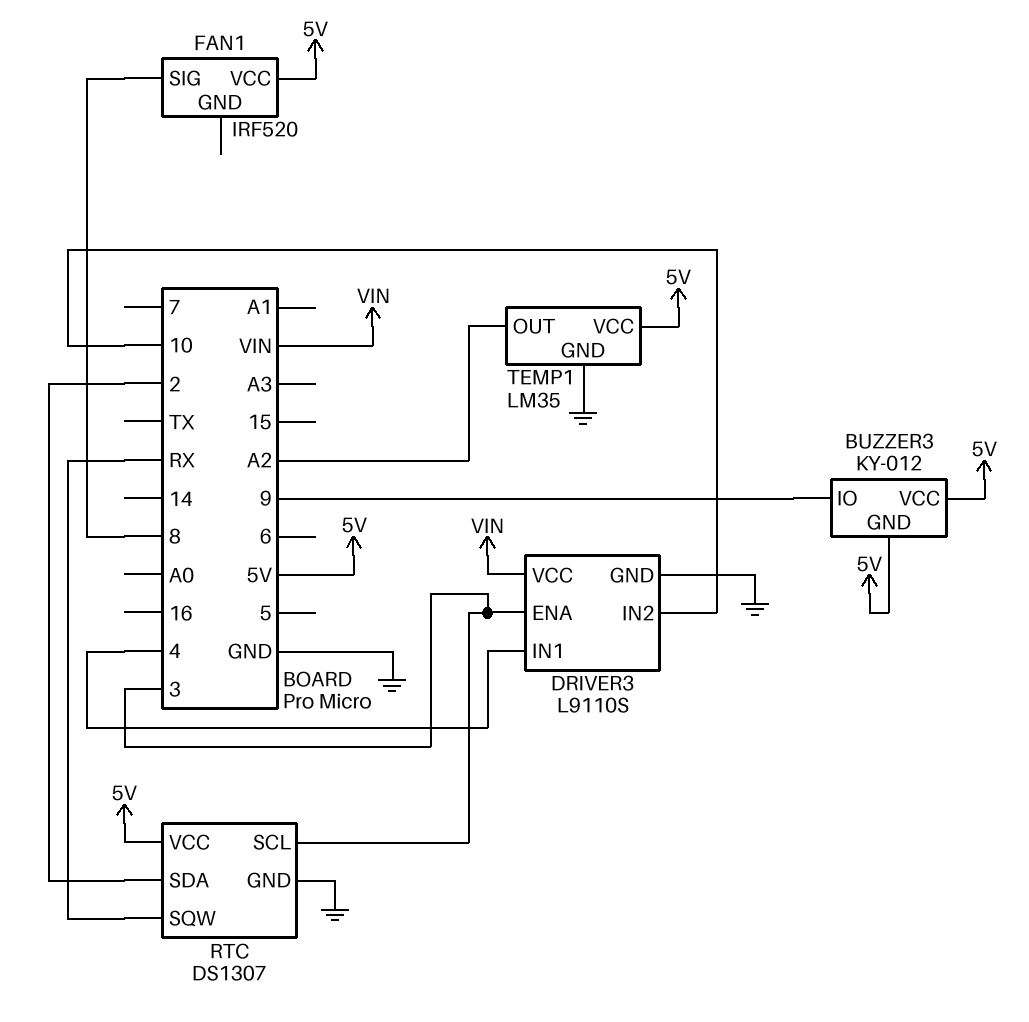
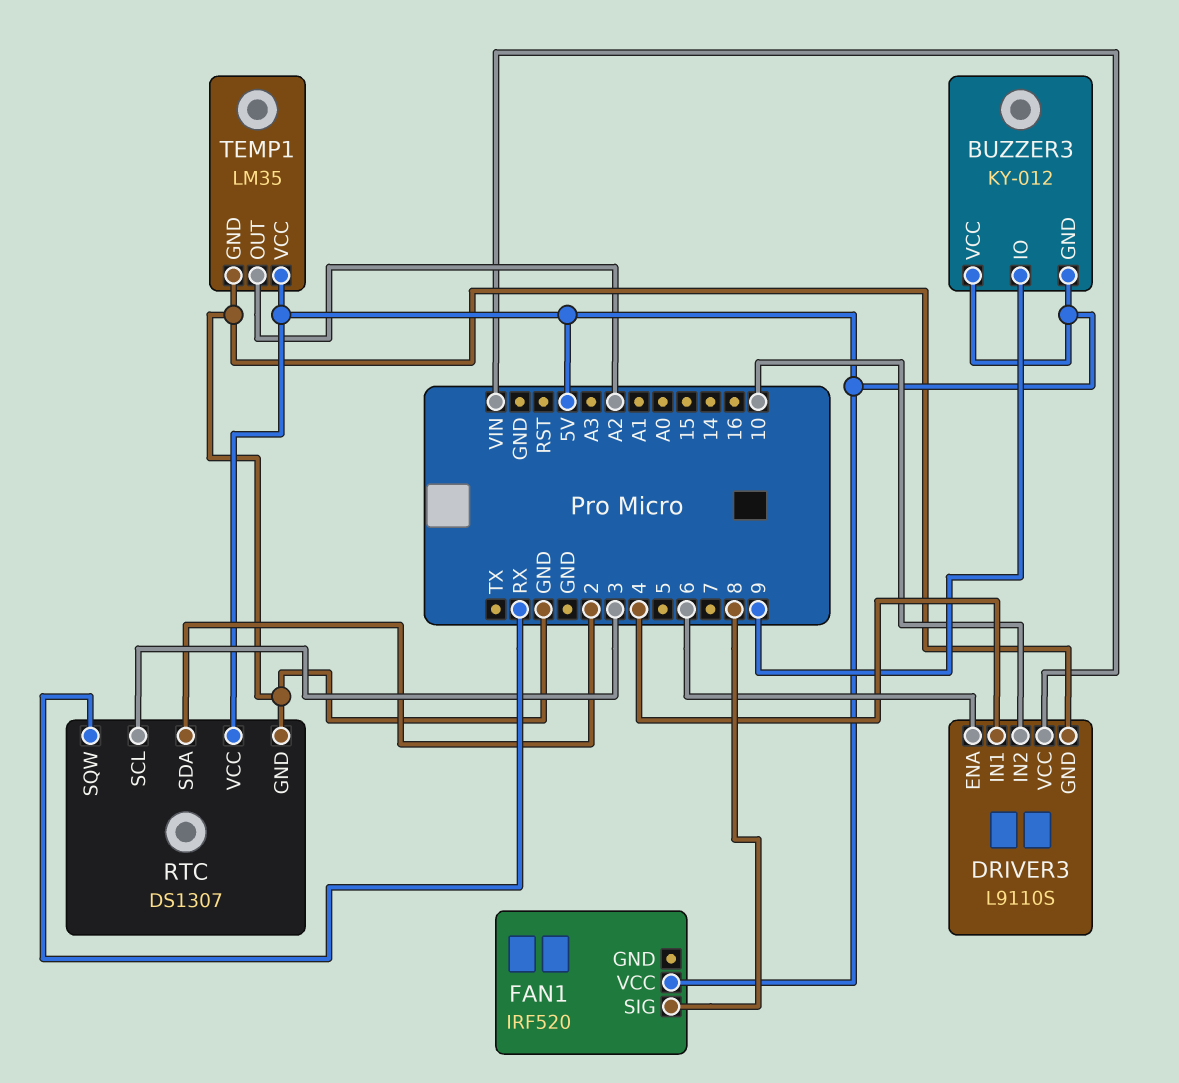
DRIVER3 pin ENA: 3 -> 6

